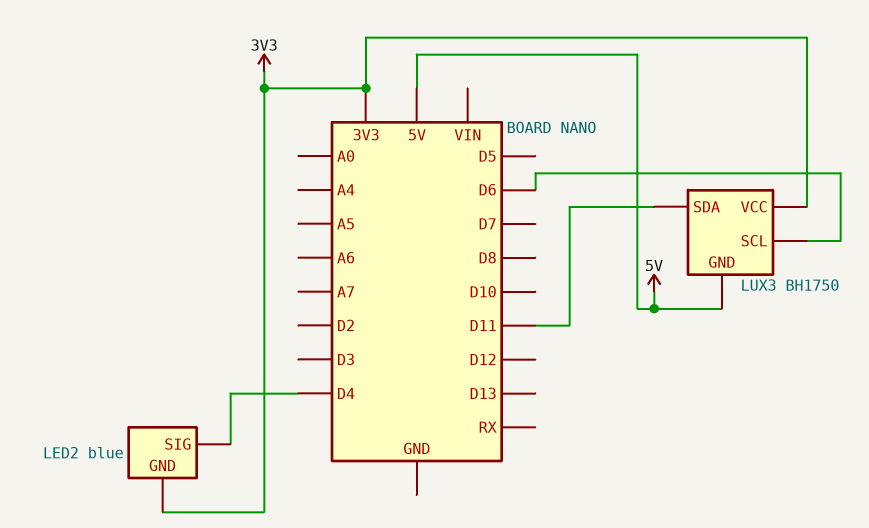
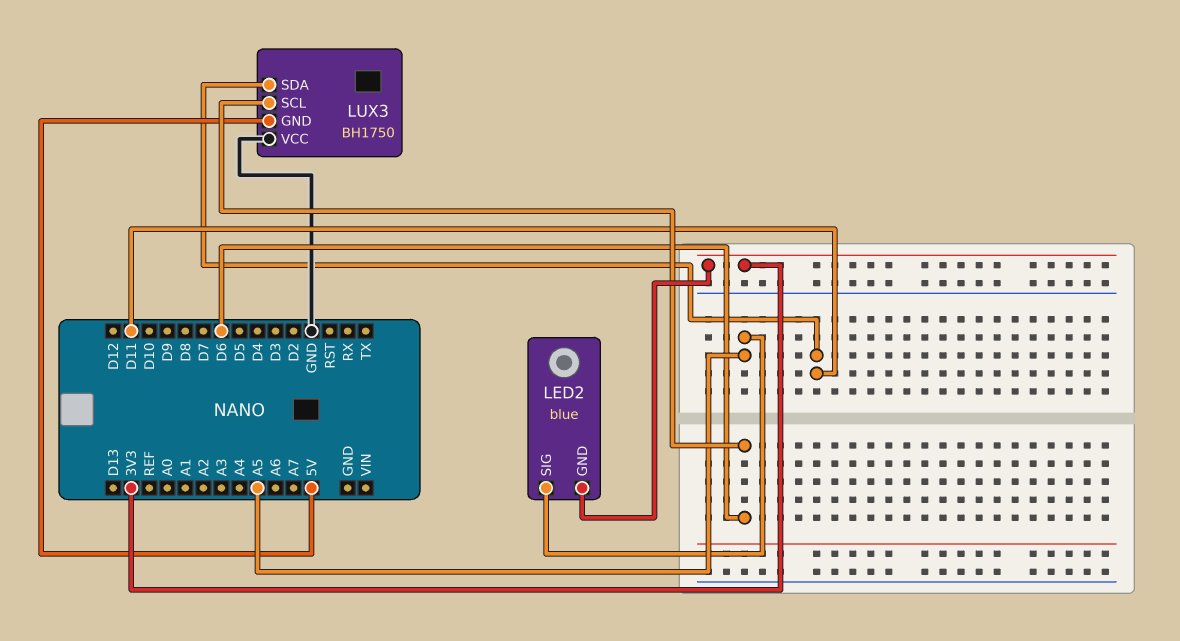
LED2 pin SIG: D4 -> A5
LUX3 pin VCC: 3V3 -> GND

